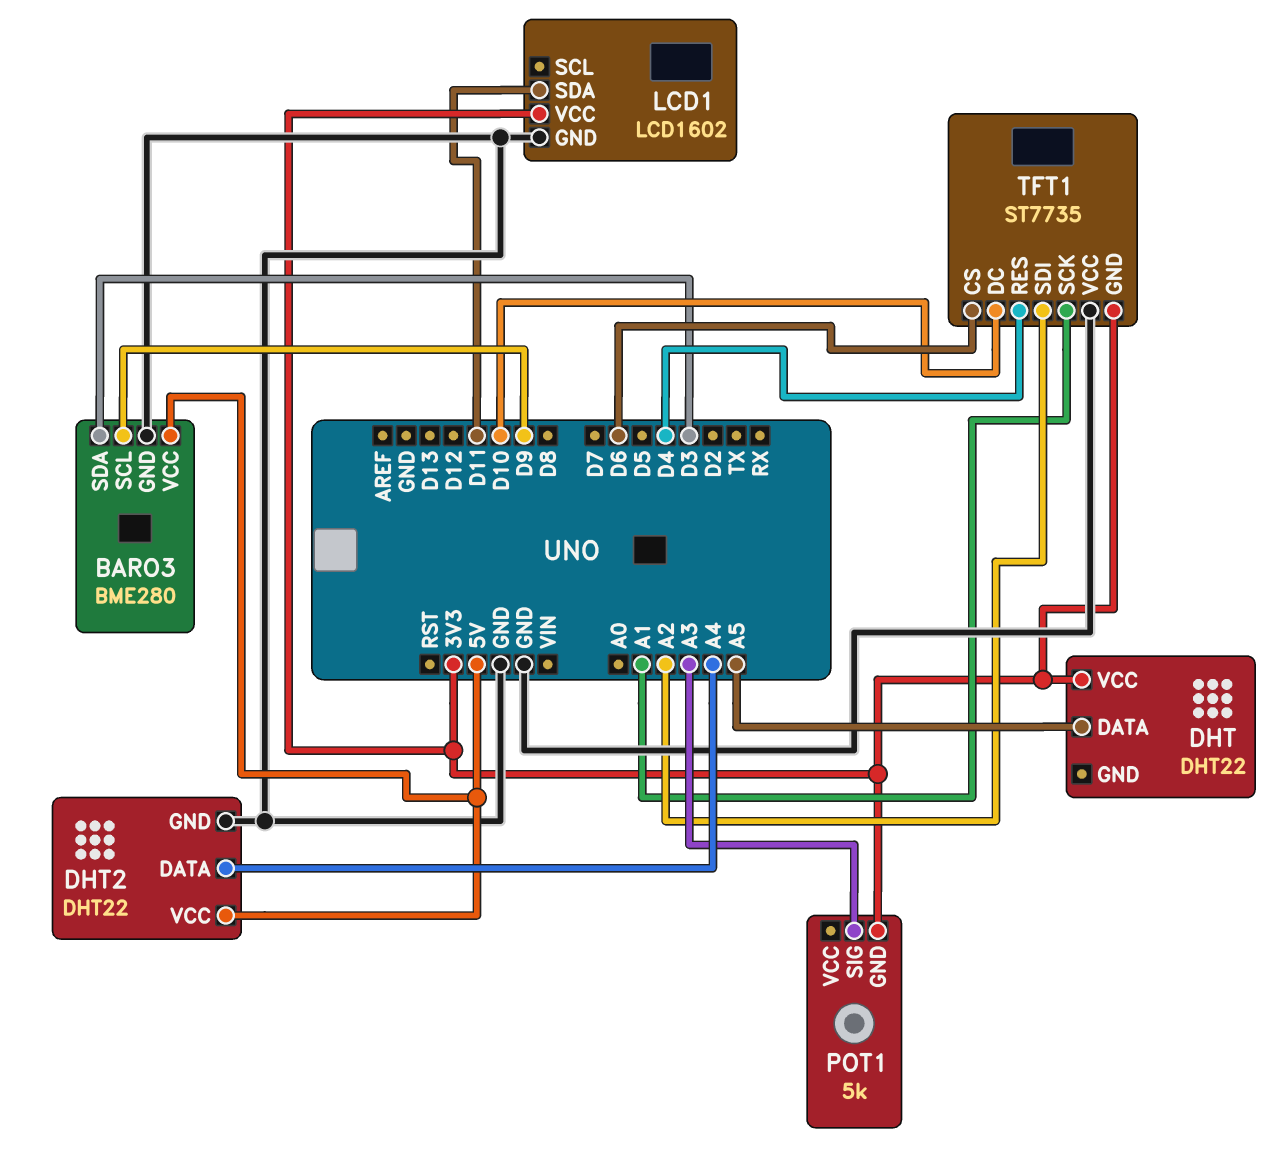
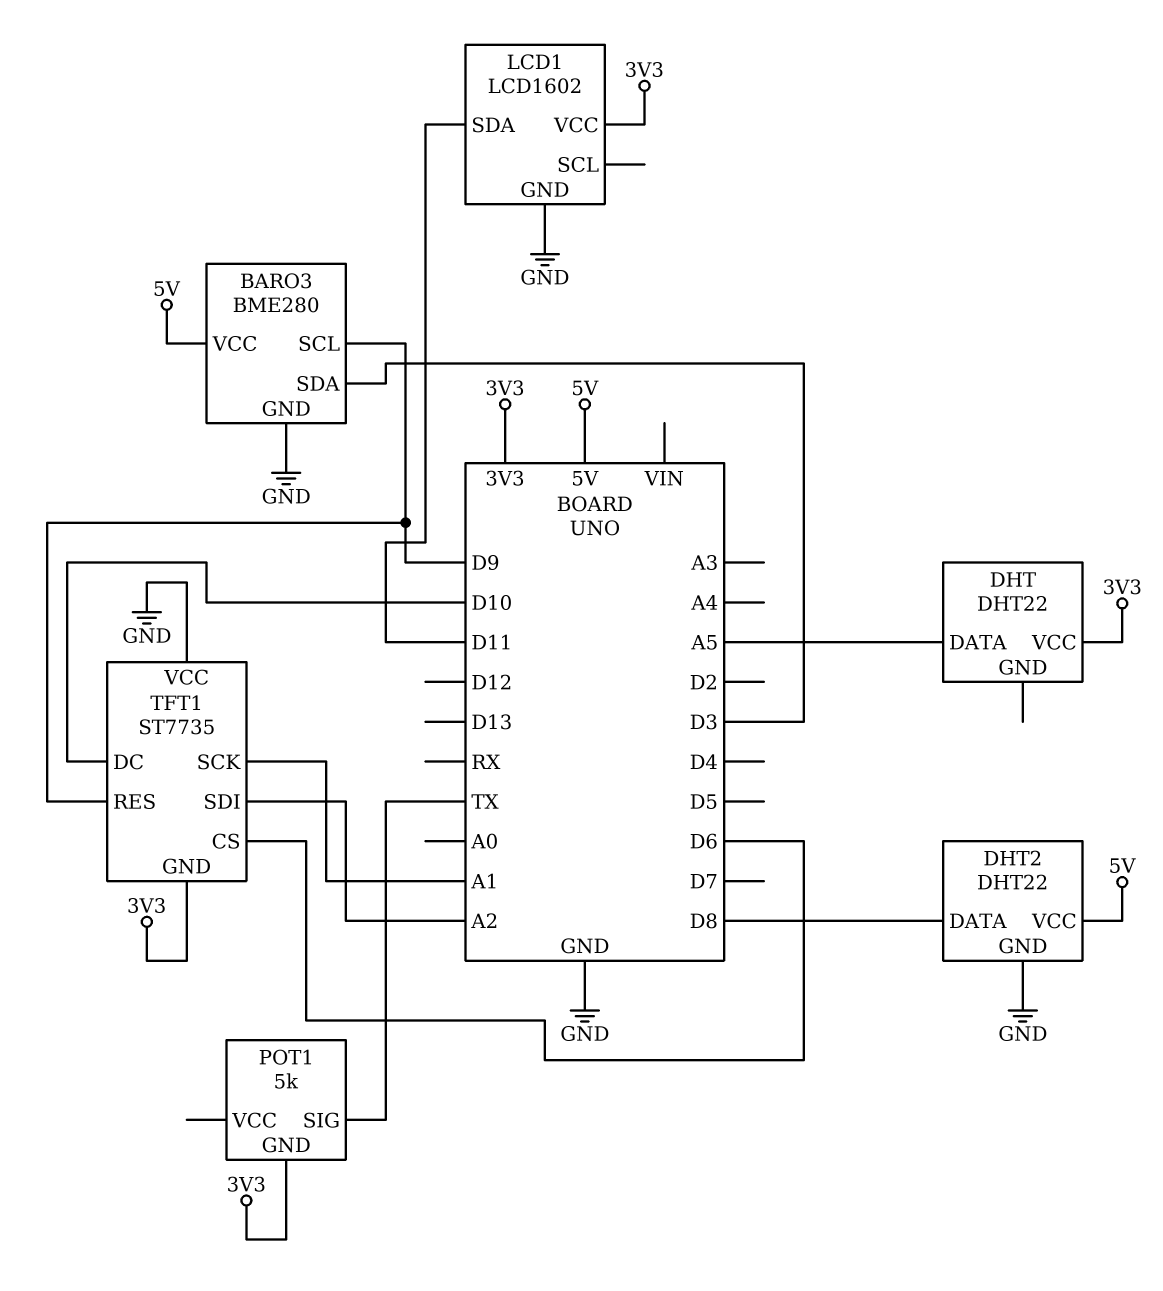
DHT2 pin DATA: A4 -> D8
POT1 pin SIG: A3 -> TX
TFT1 pin RES: D4 -> D9

